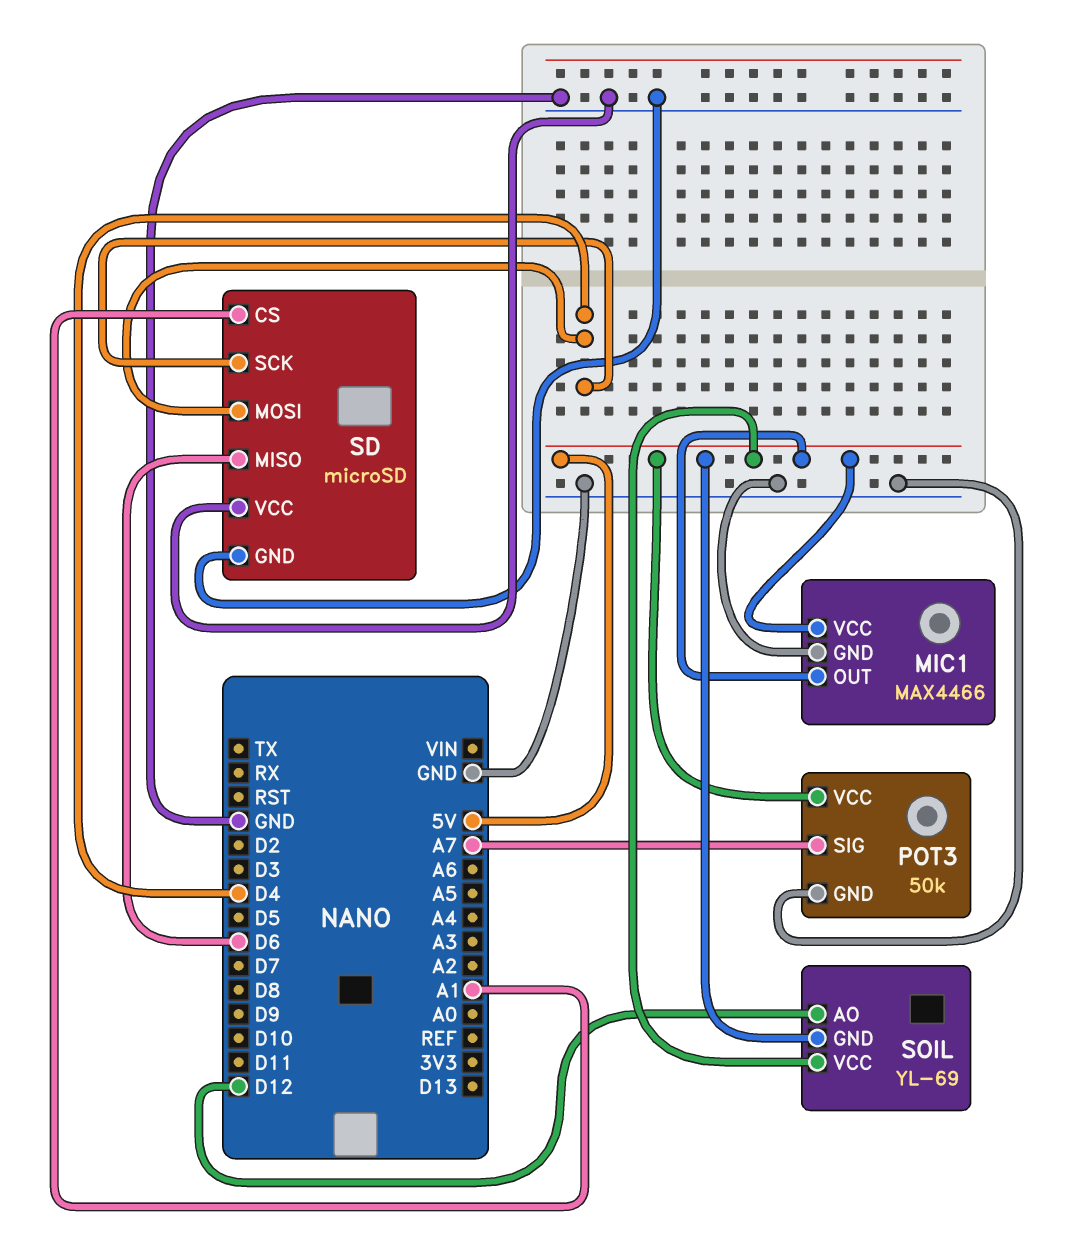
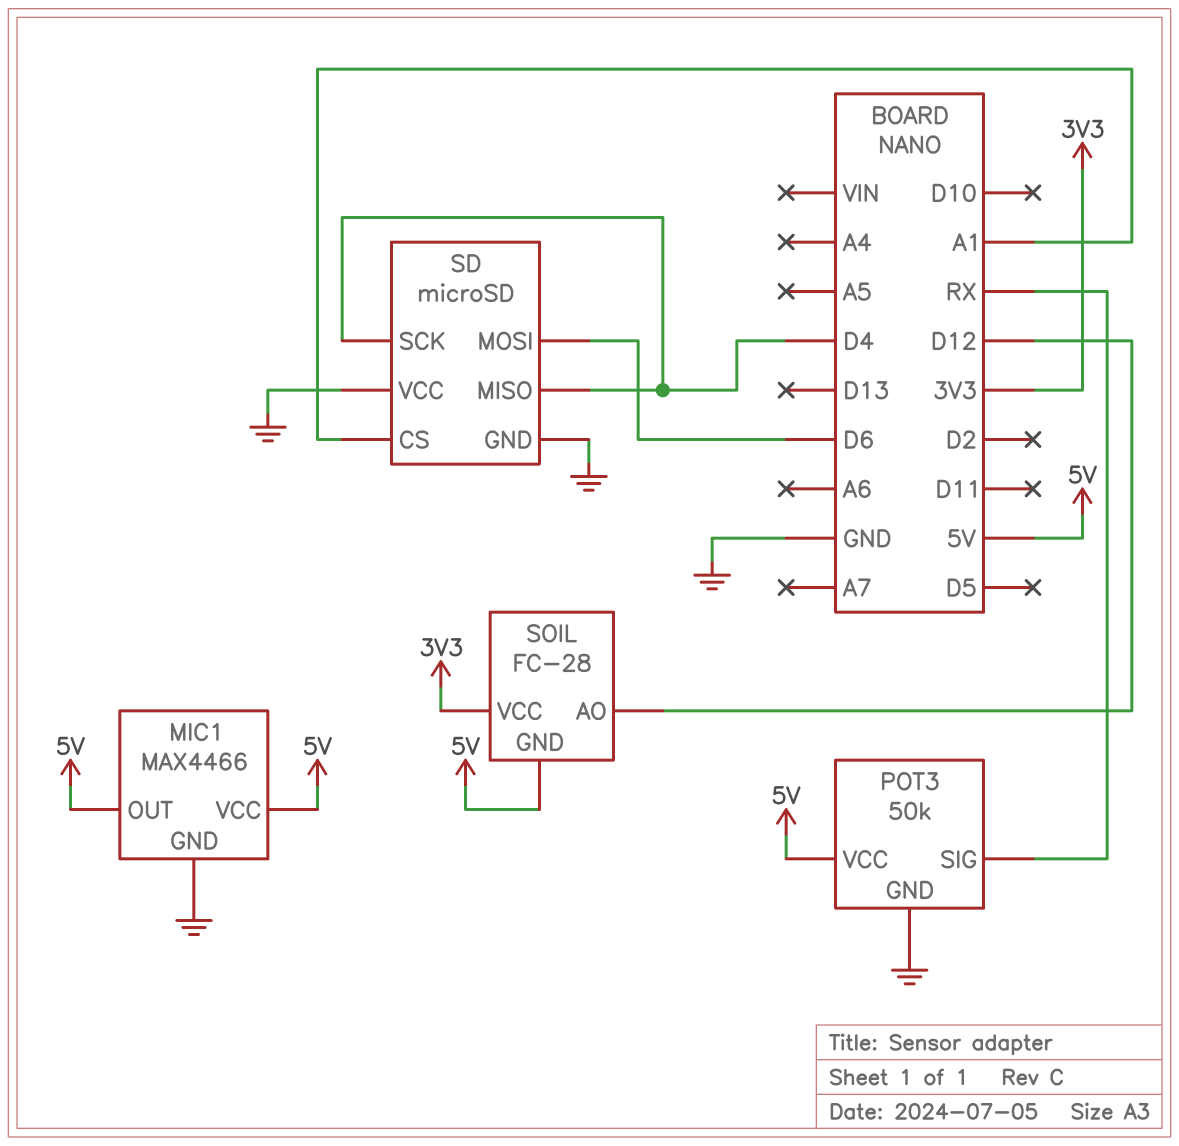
POT3 pin SIG: A7 -> RX
SD pin MISO: D6 -> D4
SD pin MOSI: D4 -> D6
SOIL: YL-69 -> FC-28
SOIL pin VCC: 5V -> 3V3

